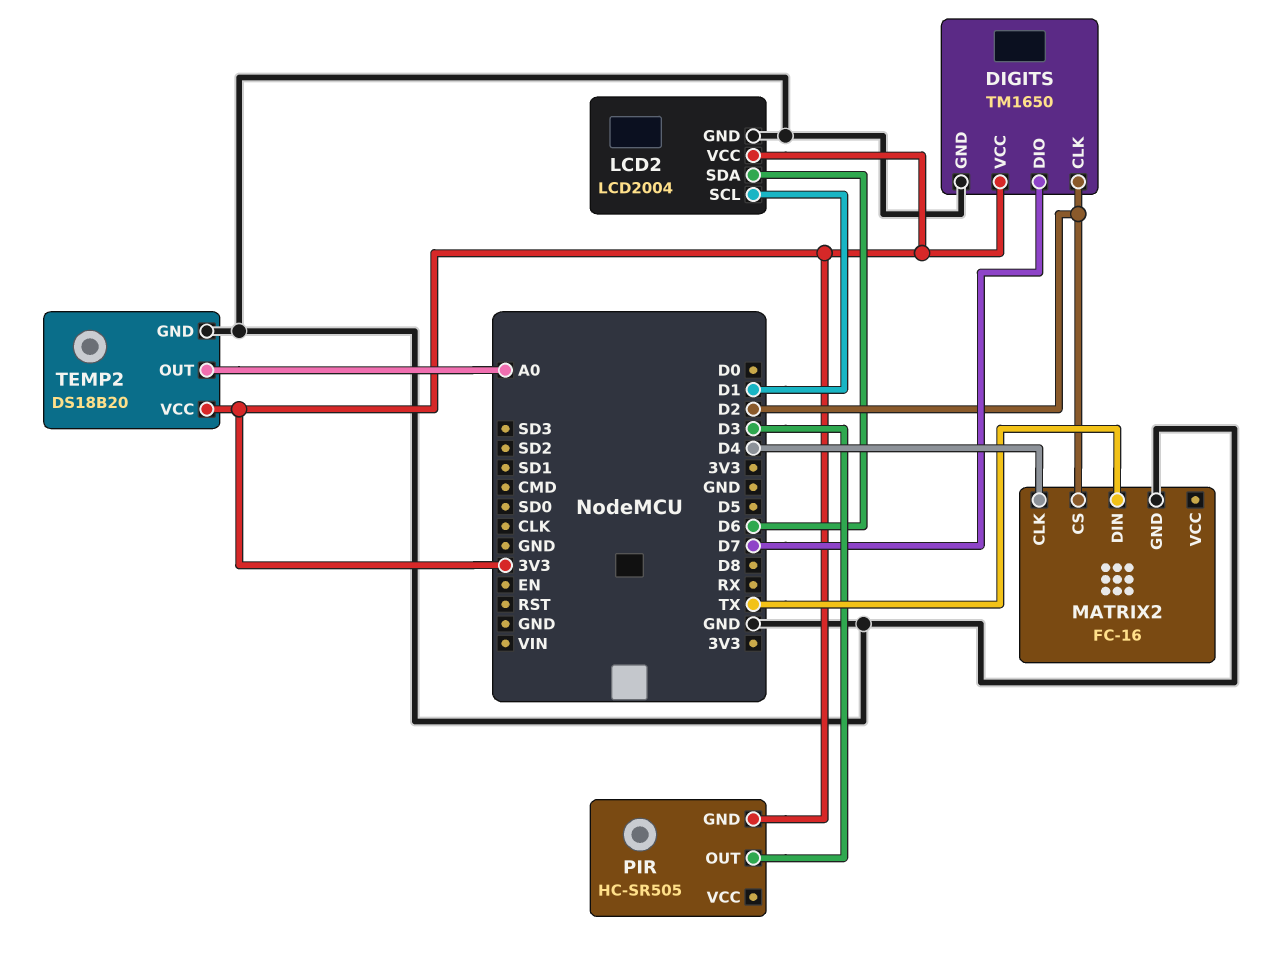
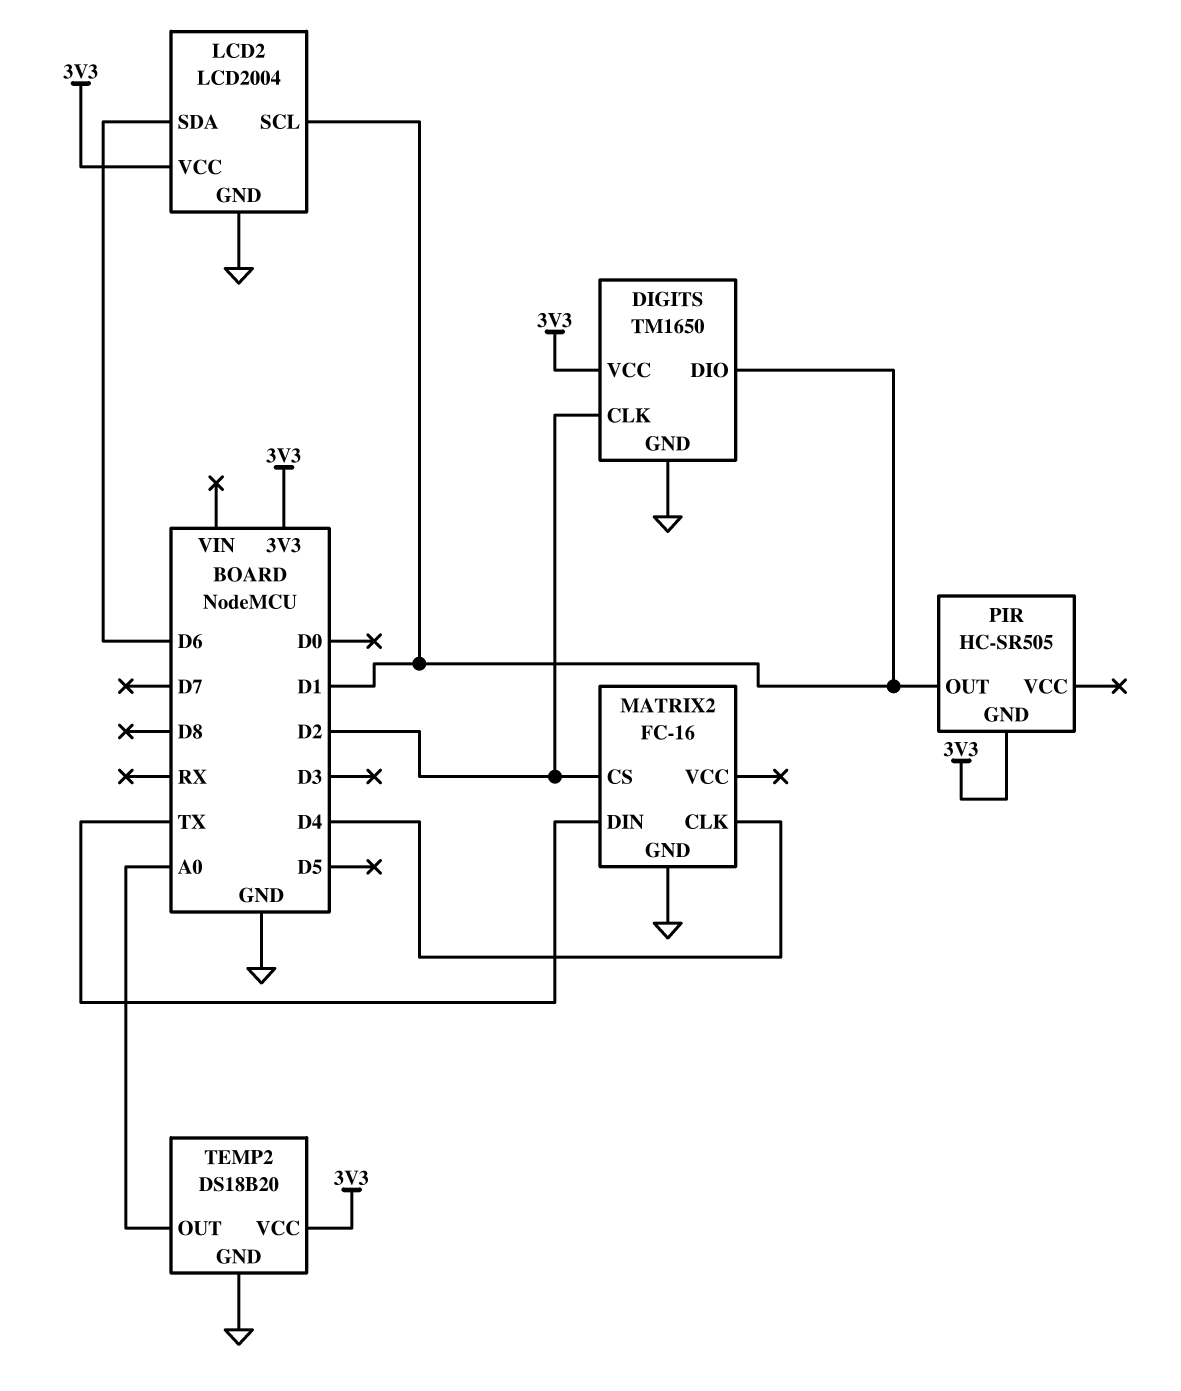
DIGITS pin DIO: D7 -> D1
PIR pin OUT: D3 -> D1

